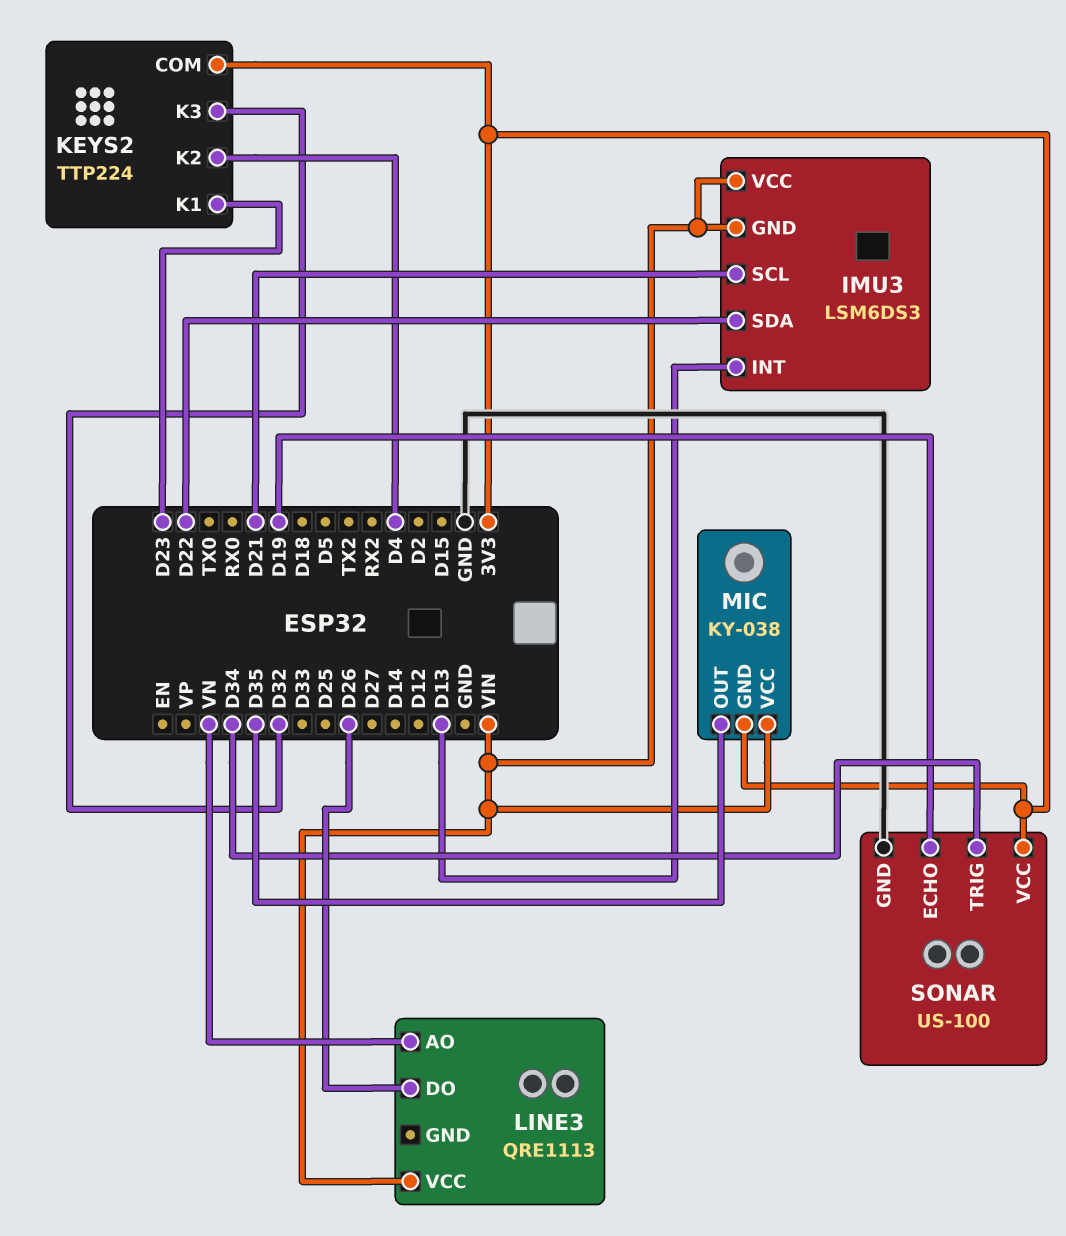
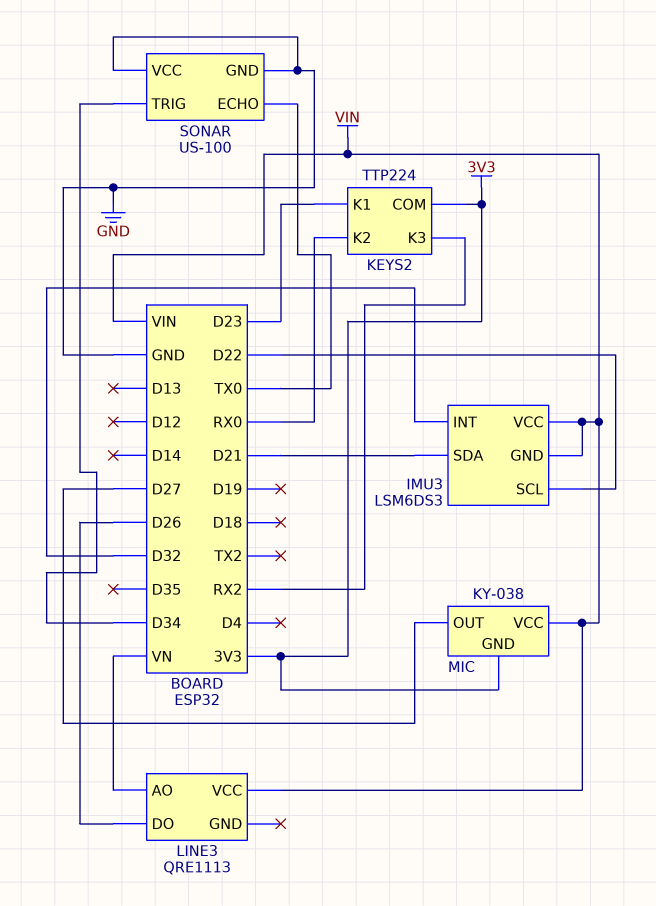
IMU3 pin INT: D13 -> D32
IMU3 pin SCL: D21 -> D22
IMU3 pin SDA: D22 -> D21
KEYS2 pin K2: D4 -> RX0
KEYS2 pin K3: D32 -> RX2
MIC pin OUT: D35 -> D27
SONAR pin ECHO: D19 -> TX0
SONAR pin VCC: 3V3 -> GND

